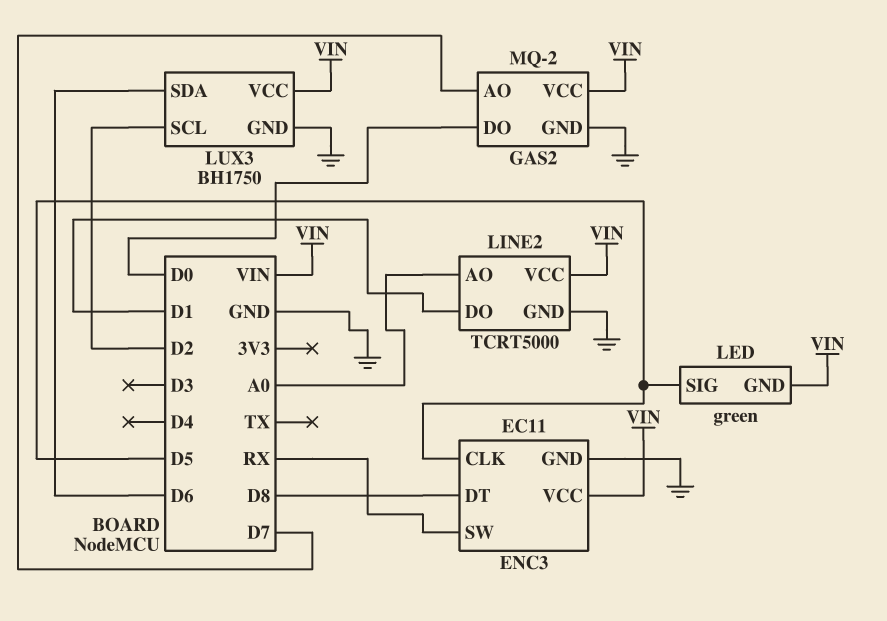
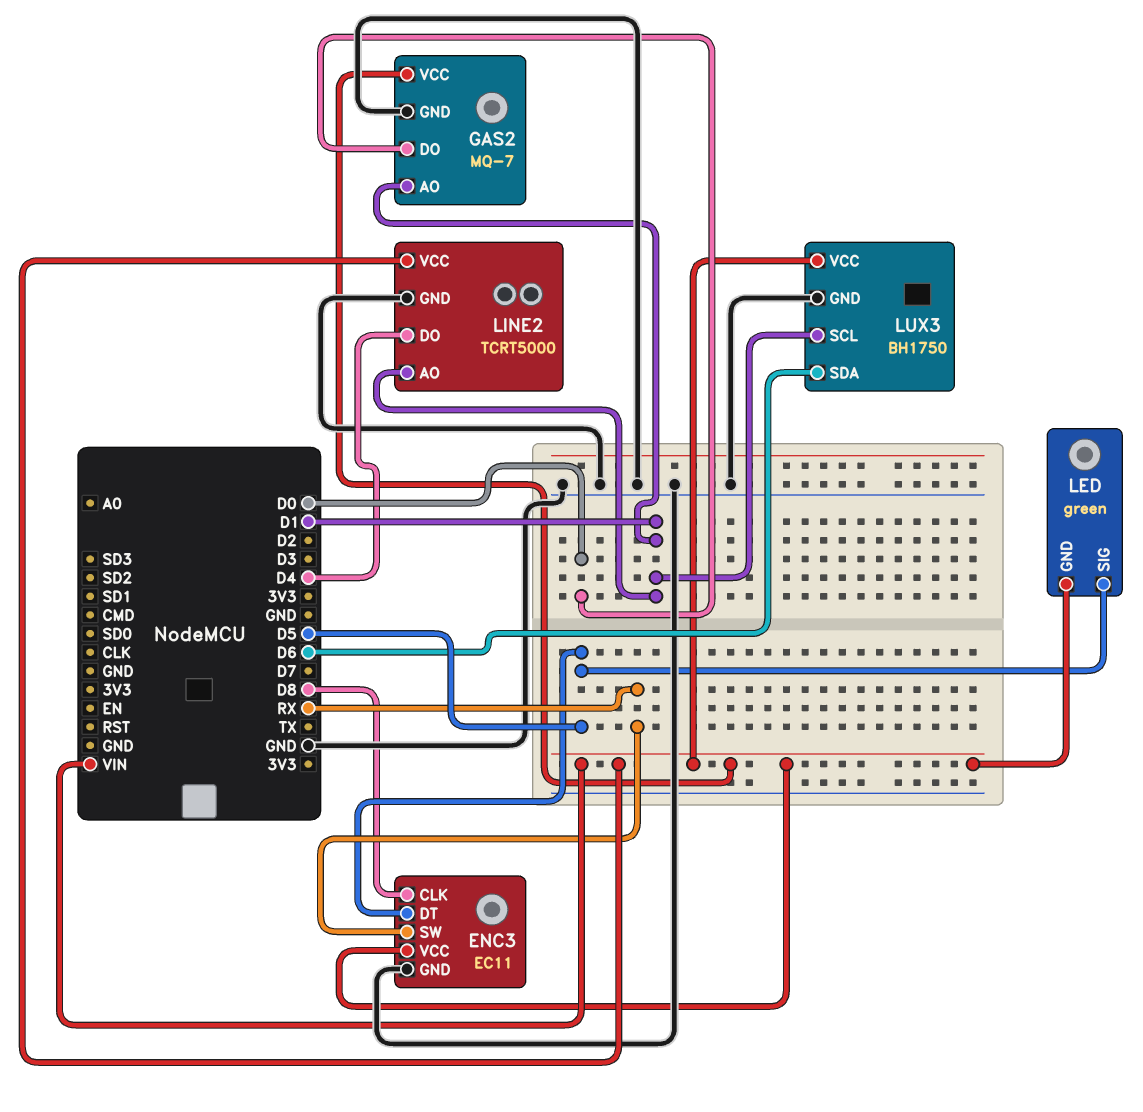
ENC3 pin CLK: D5 -> D8
ENC3 pin DT: D8 -> D5
GAS2: MQ-2 -> MQ-7
GAS2 pin AO: D7 -> D1
LINE2 pin AO: A0 -> D1
LINE2 pin DO: D1 -> D4
LUX3 pin SCL: D2 -> D1

